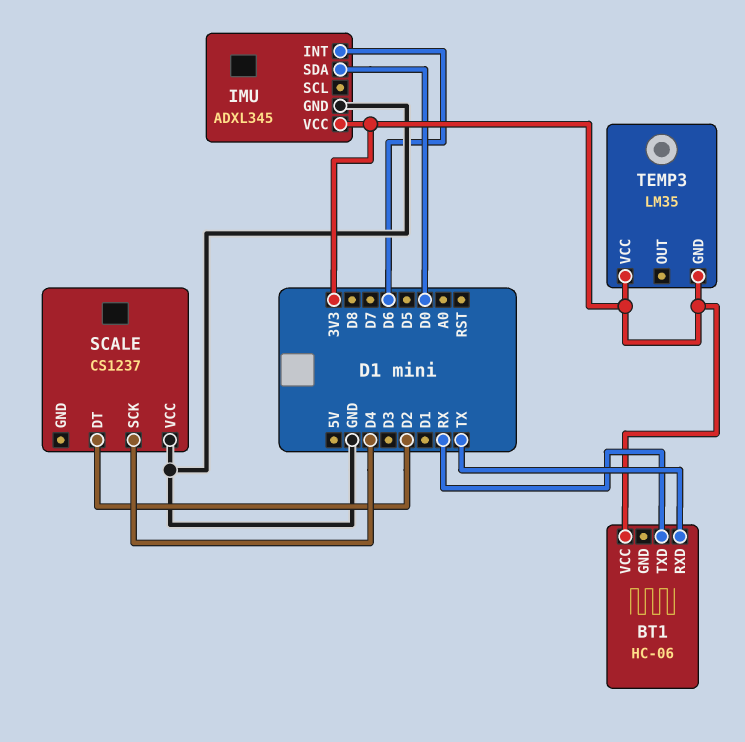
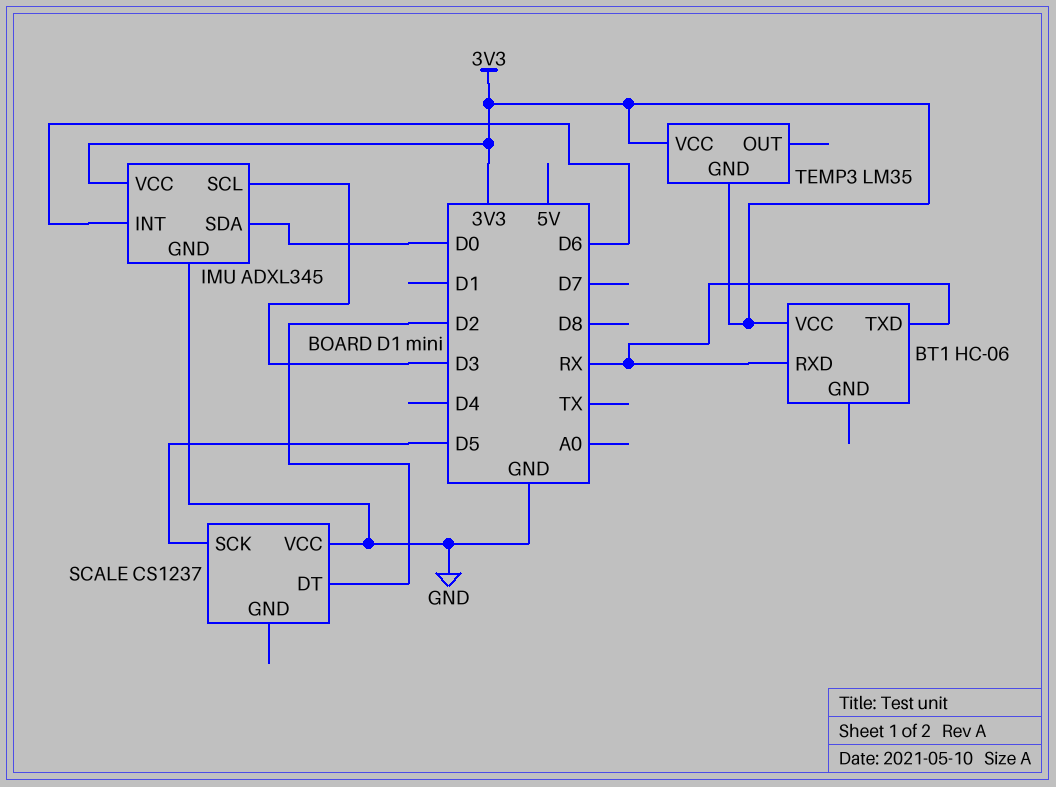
BT1 pin RXD: TX -> RX
IMU pin SCL: none -> D3
SCALE pin SCK: D4 -> D5

